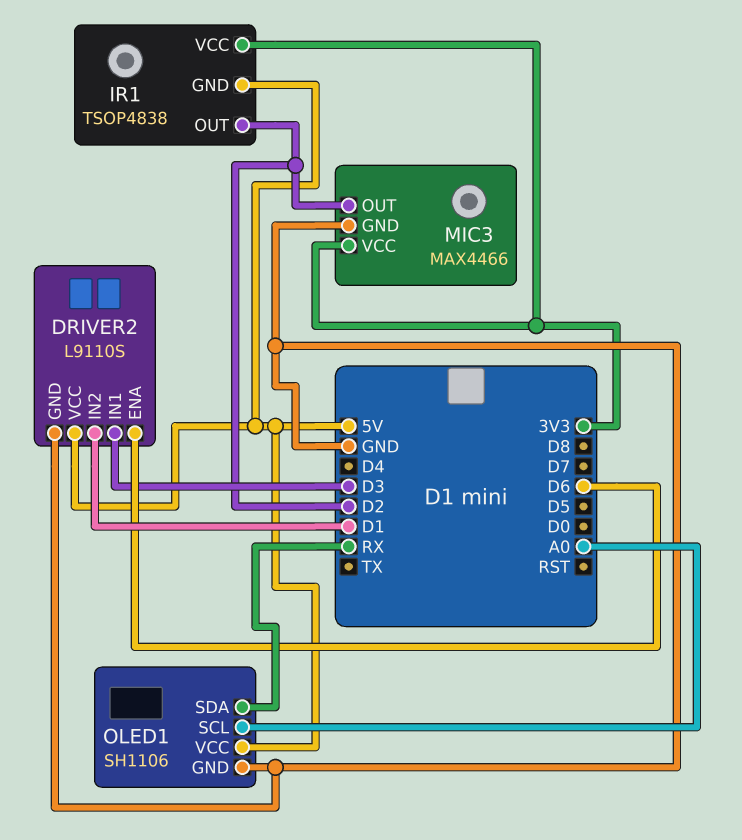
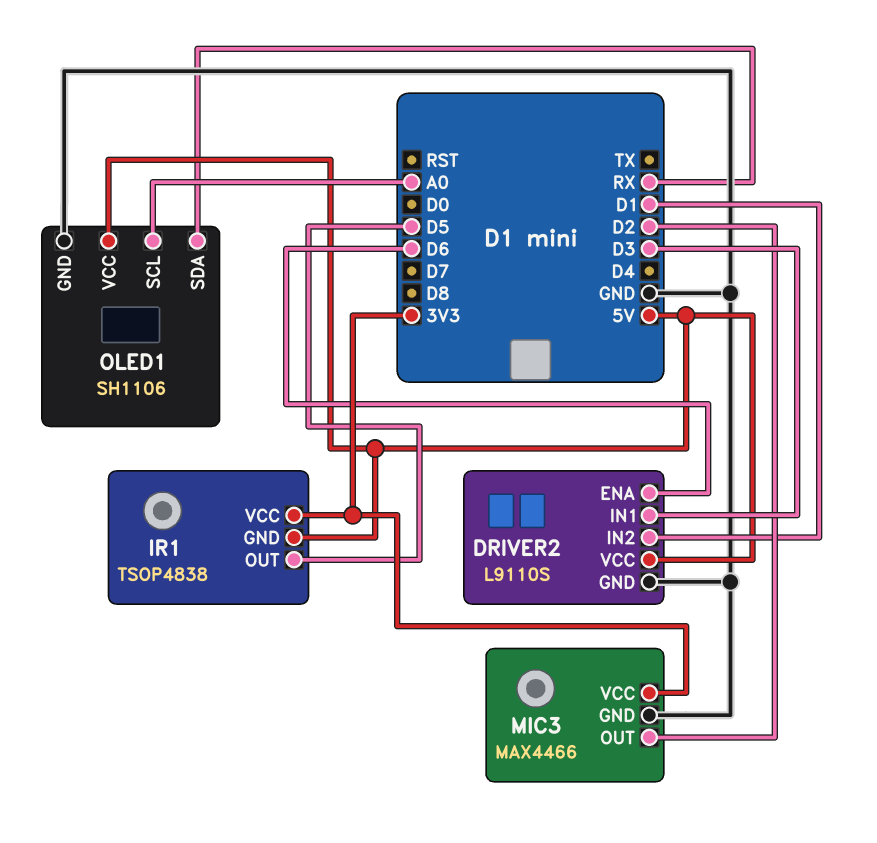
IR1 pin OUT: D2 -> D5

